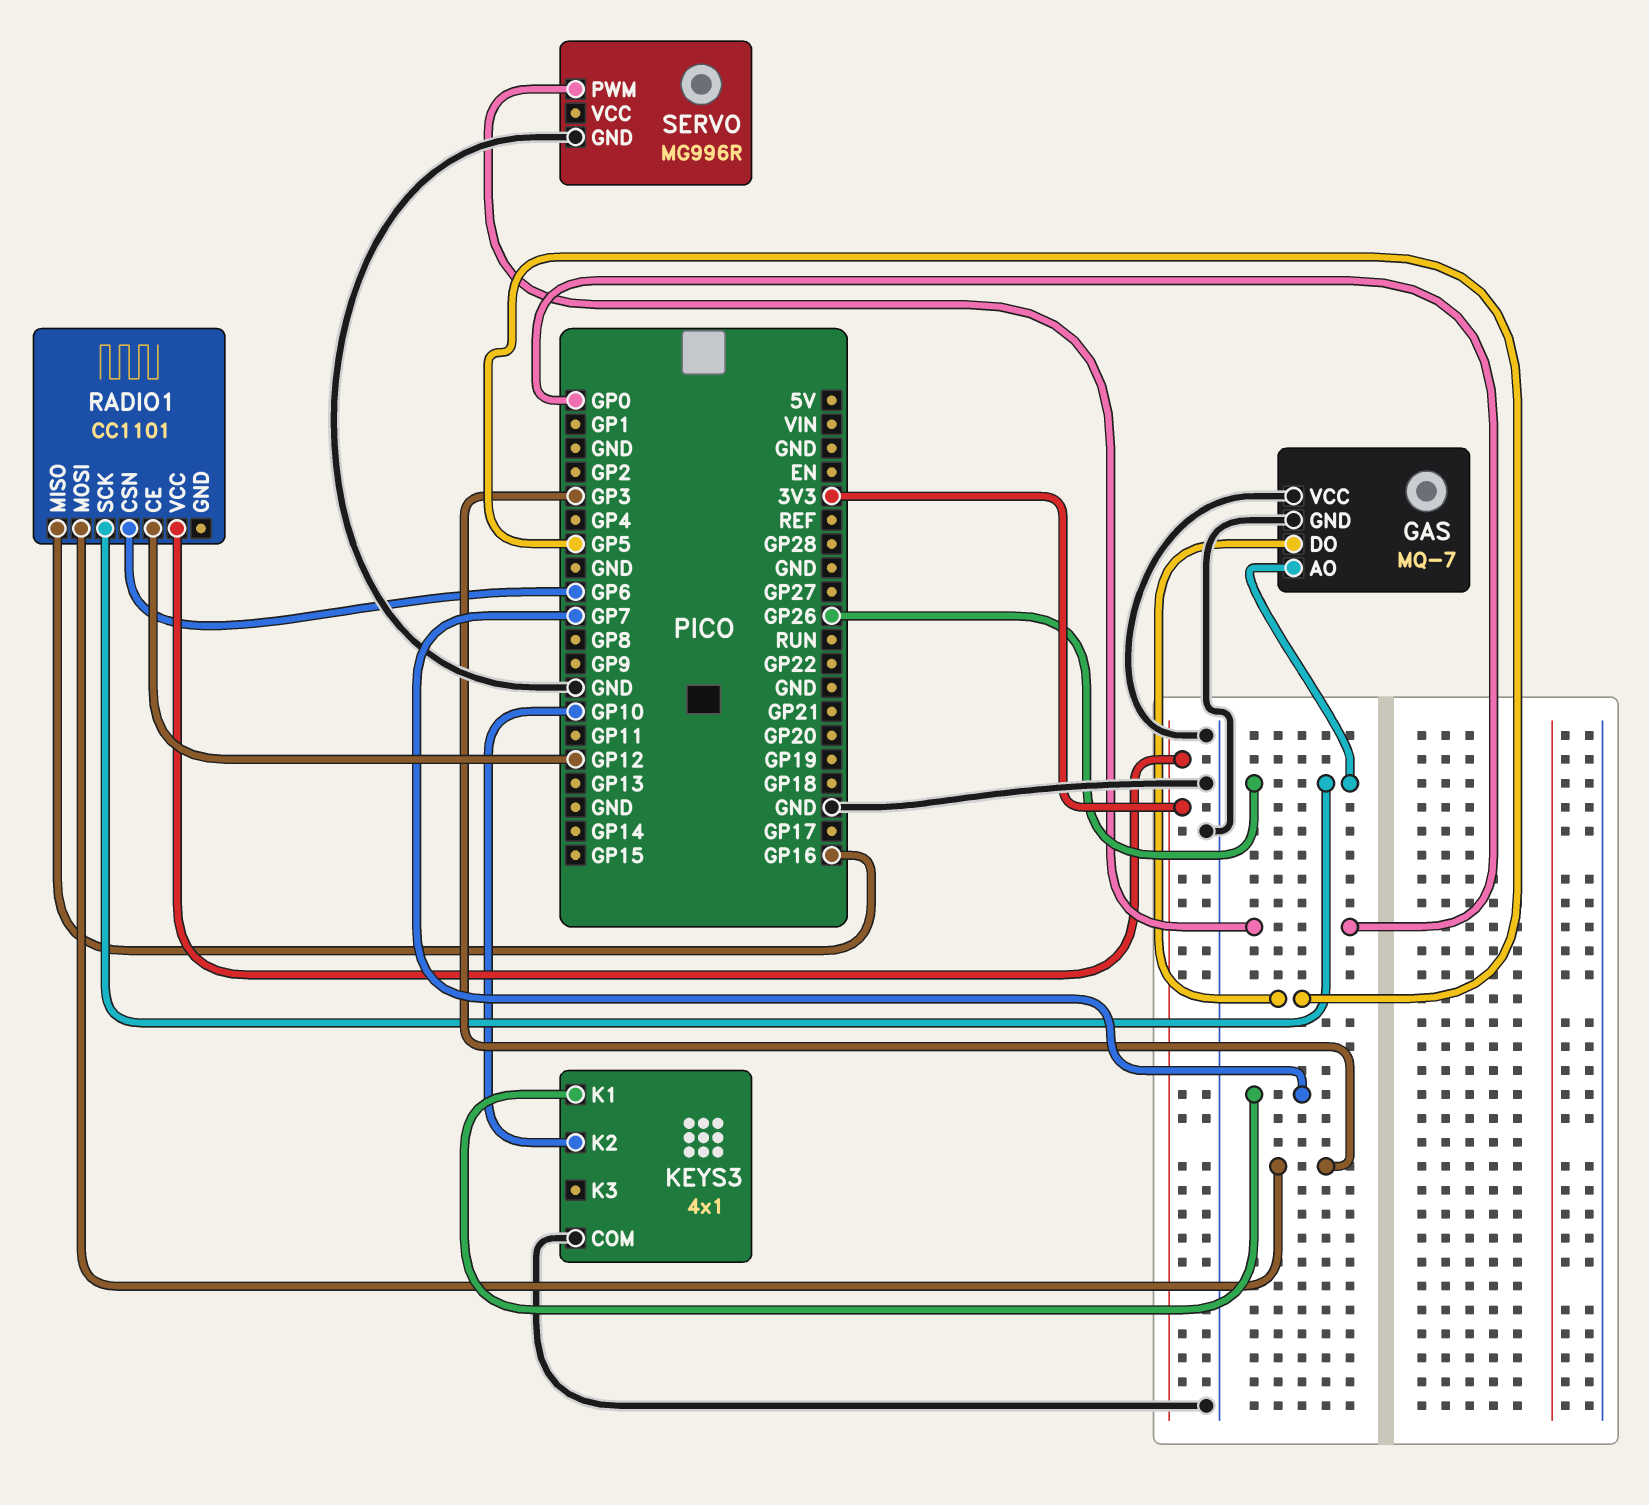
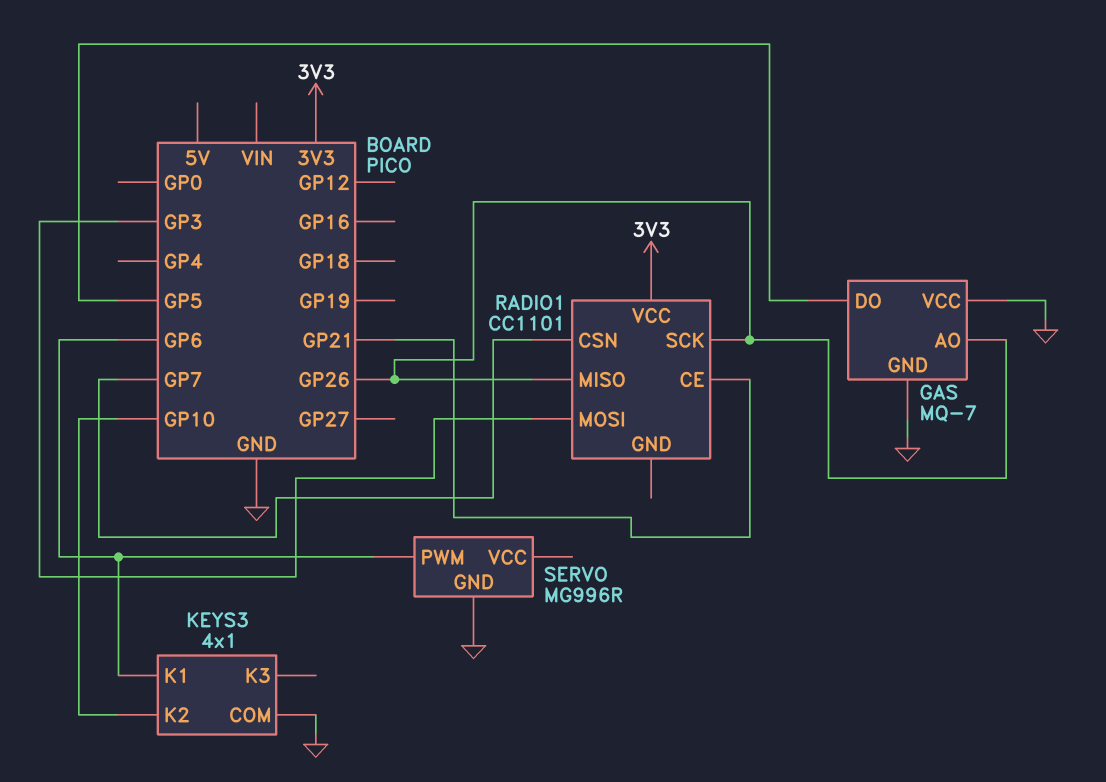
KEYS3 pin K1: GP7 -> GP6
RADIO1 pin CE: GP12 -> GP21
RADIO1 pin CSN: GP6 -> GP7
RADIO1 pin MISO: GP16 -> GP26
SERVO pin PWM: GP0 -> GP6

